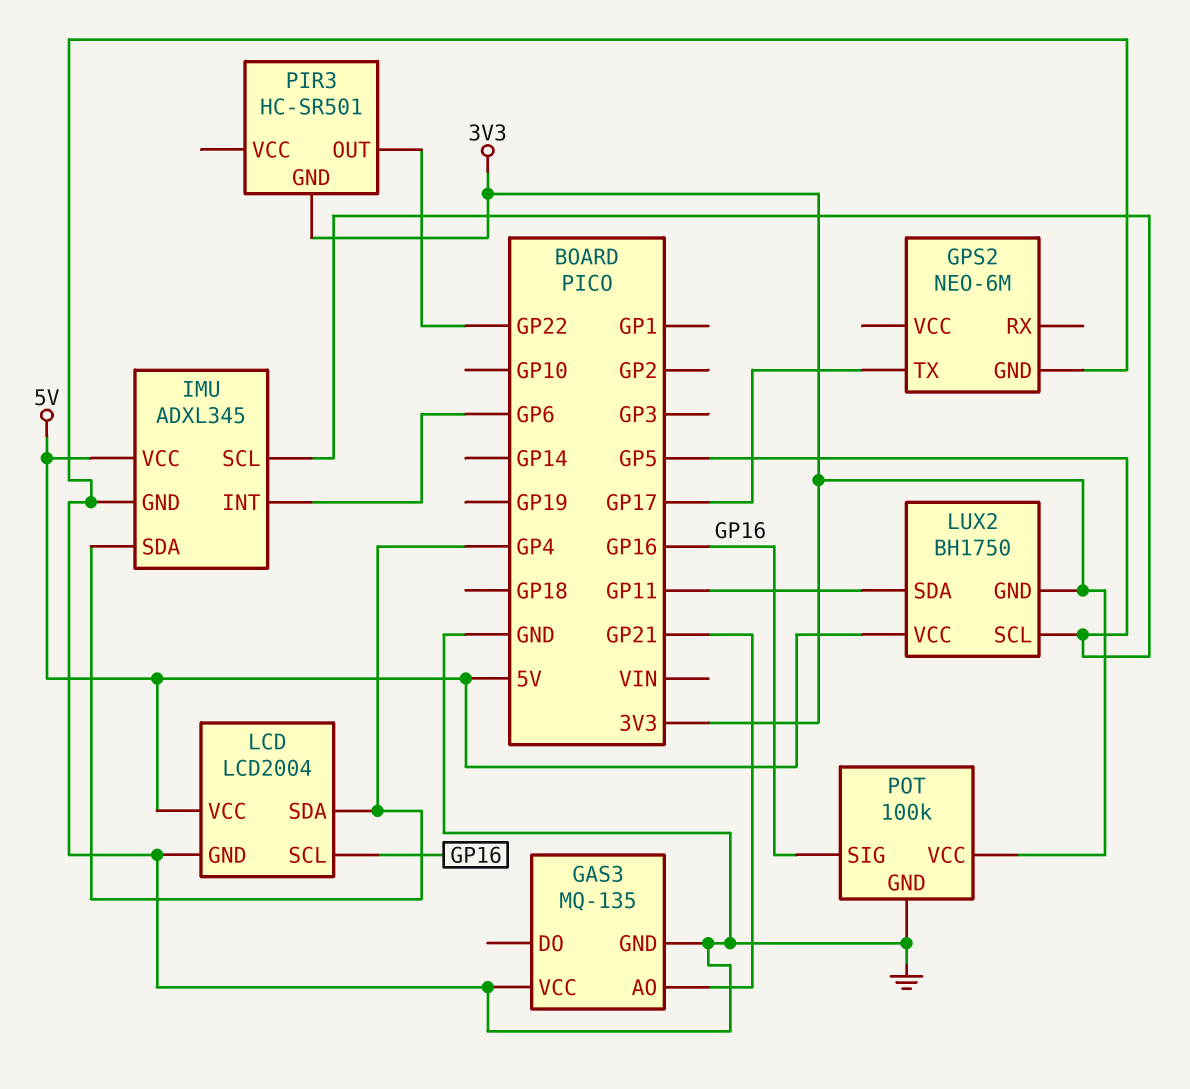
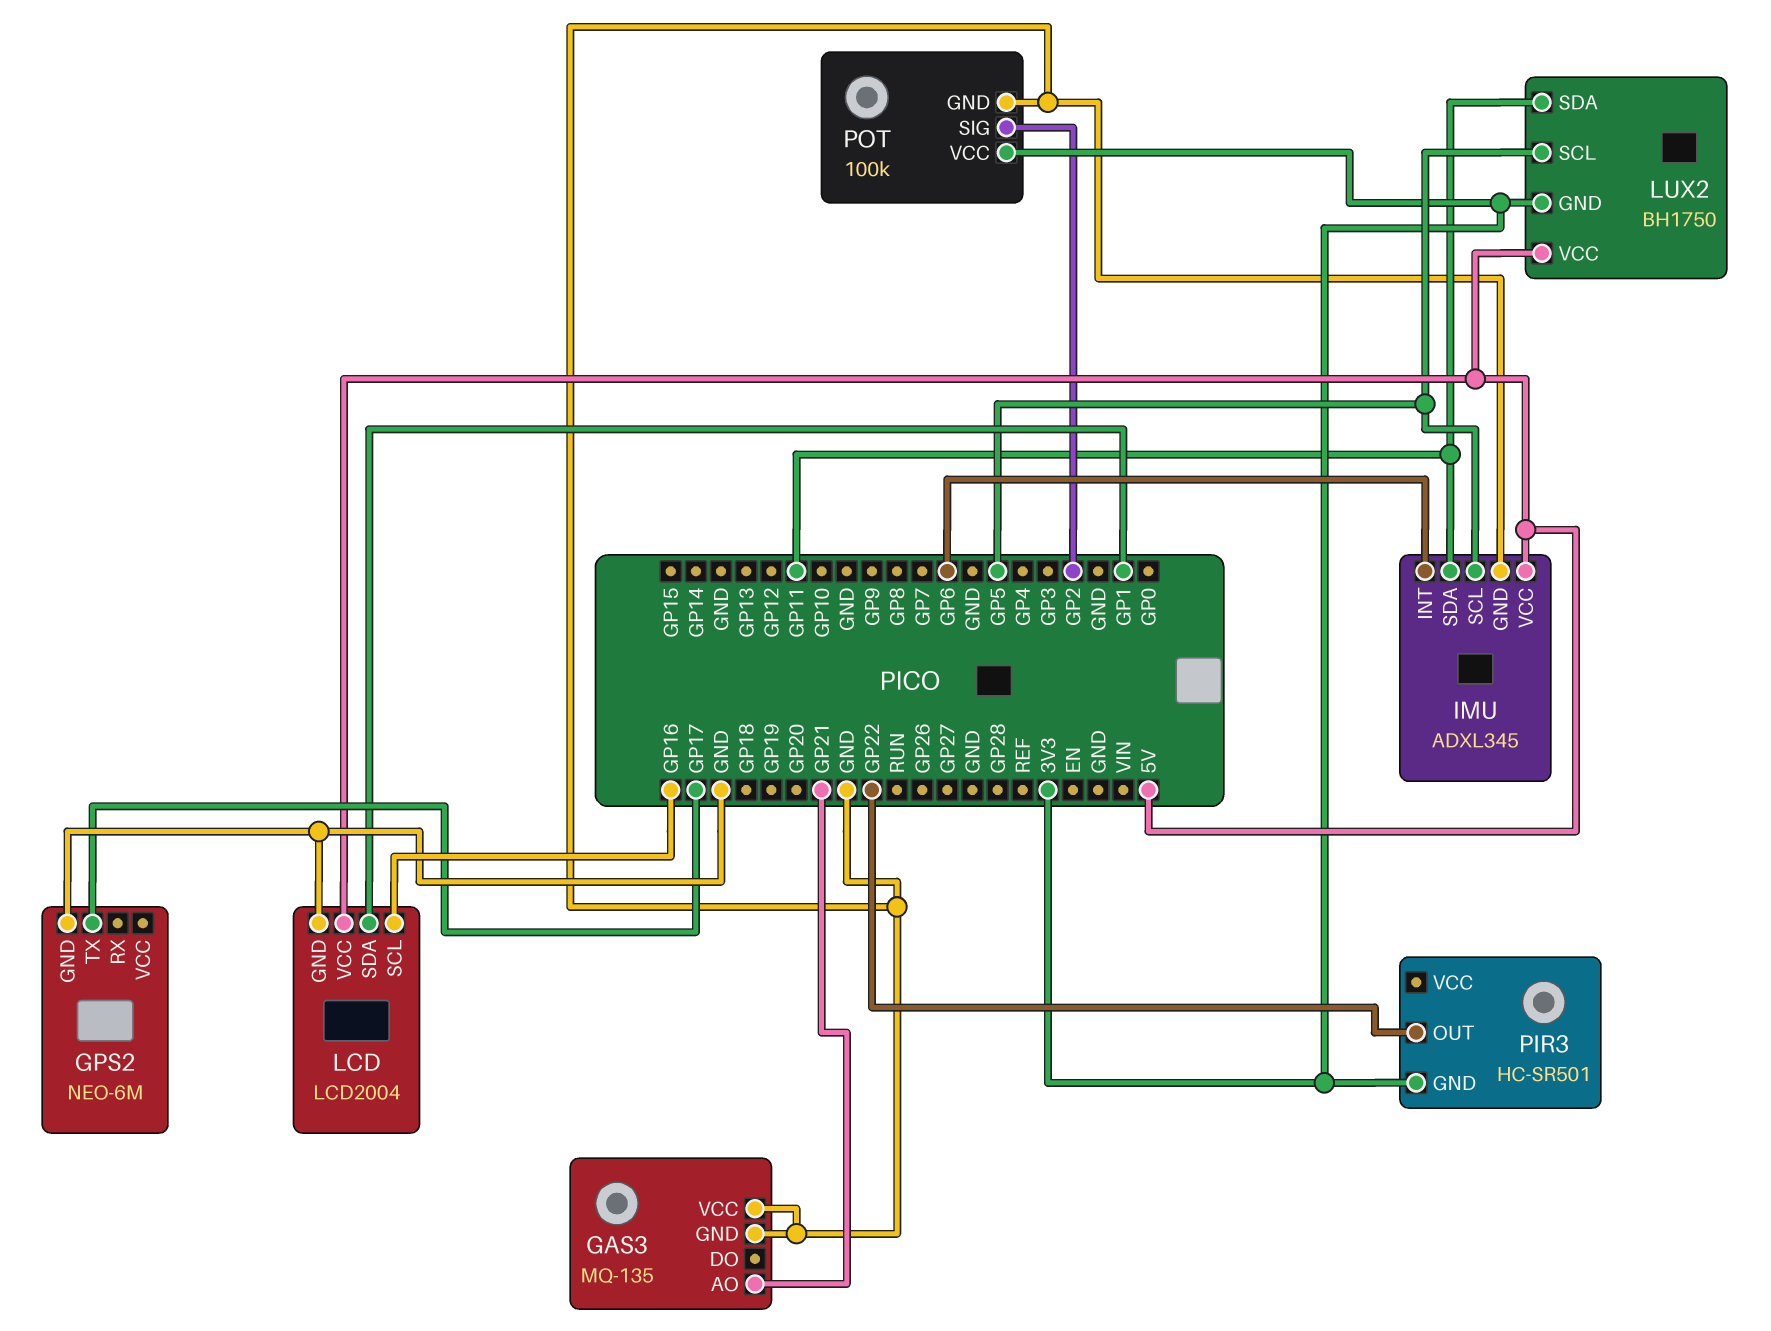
IMU pin SDA: GP4 -> GP11
LCD pin SDA: GP4 -> GP1
POT pin SIG: GP16 -> GP2

